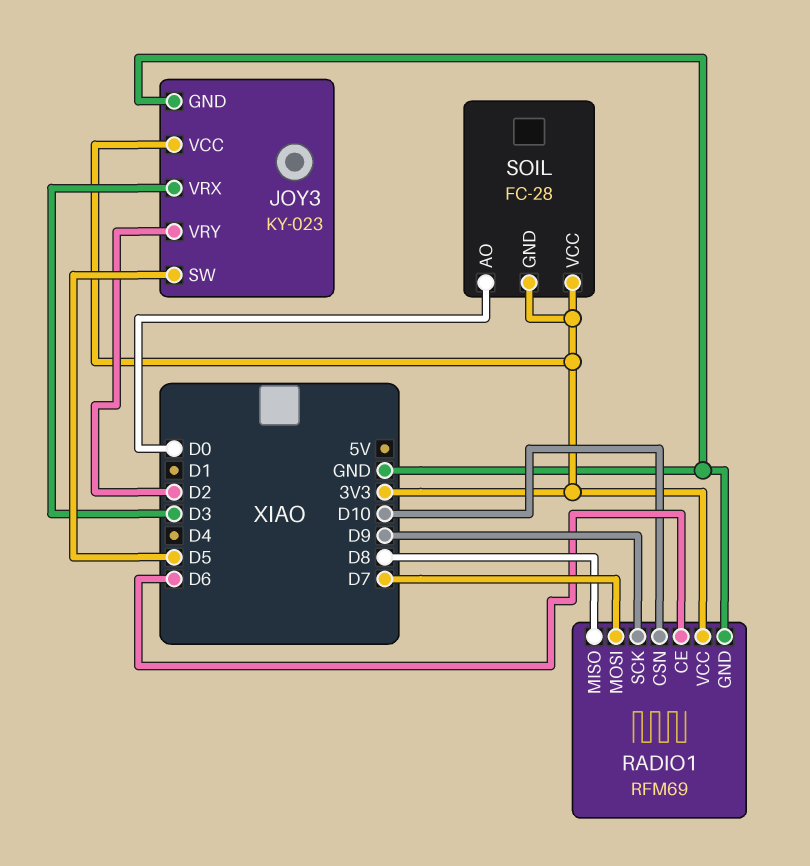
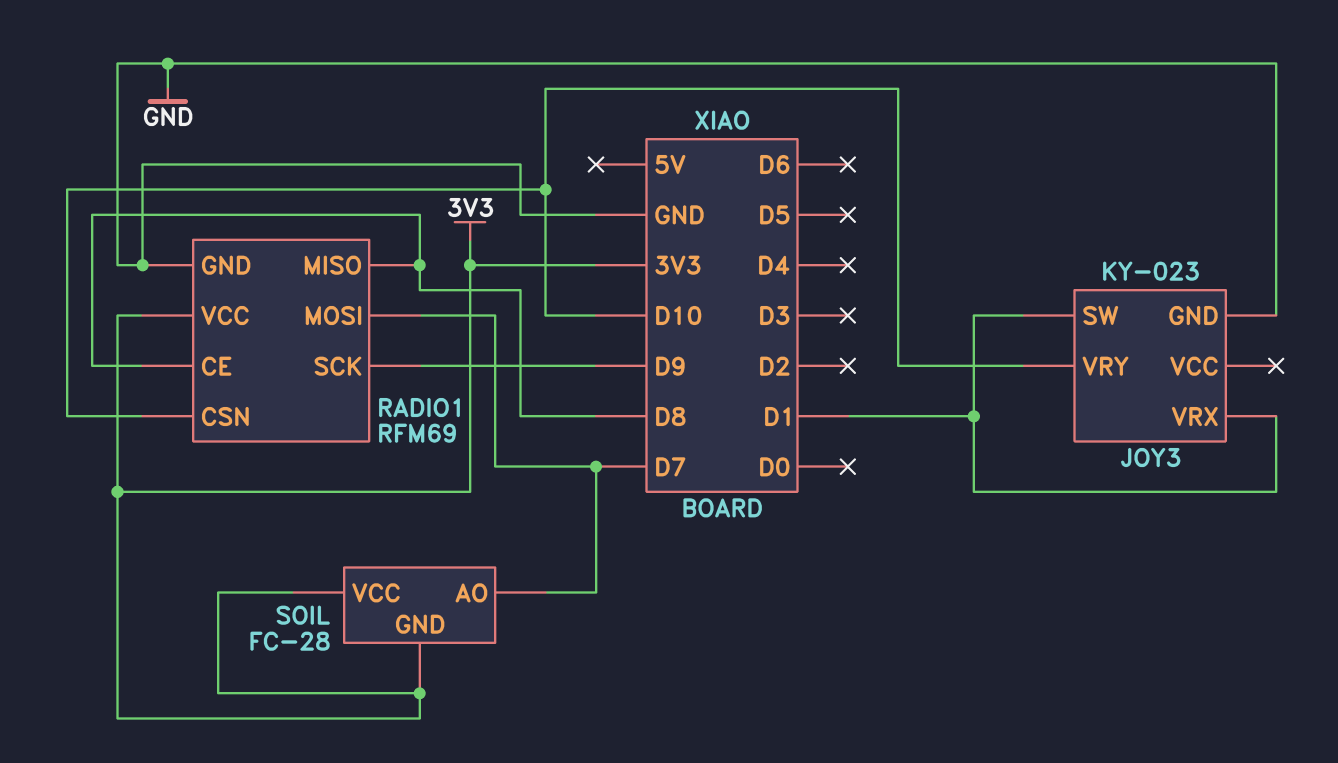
JOY3 pin SW: D5 -> D1
JOY3 pin VCC: 3V3 -> none
JOY3 pin VRX: D3 -> D1
JOY3 pin VRY: D2 -> D10
RADIO1 pin CE: D6 -> D8
SOIL pin AO: D0 -> D7

